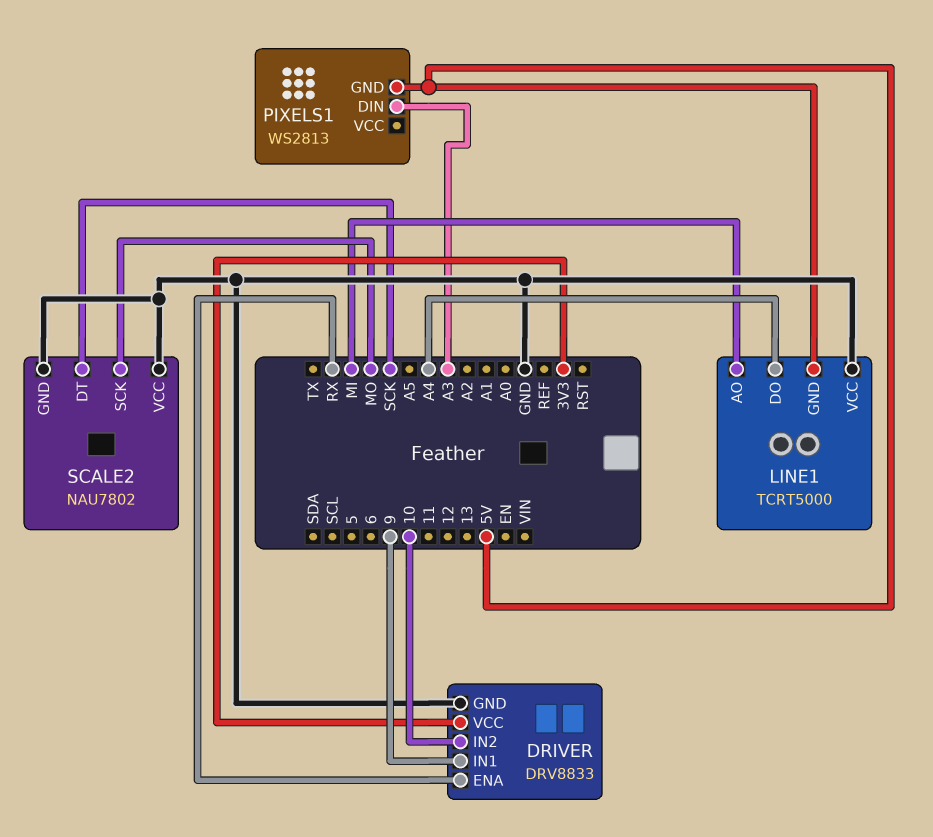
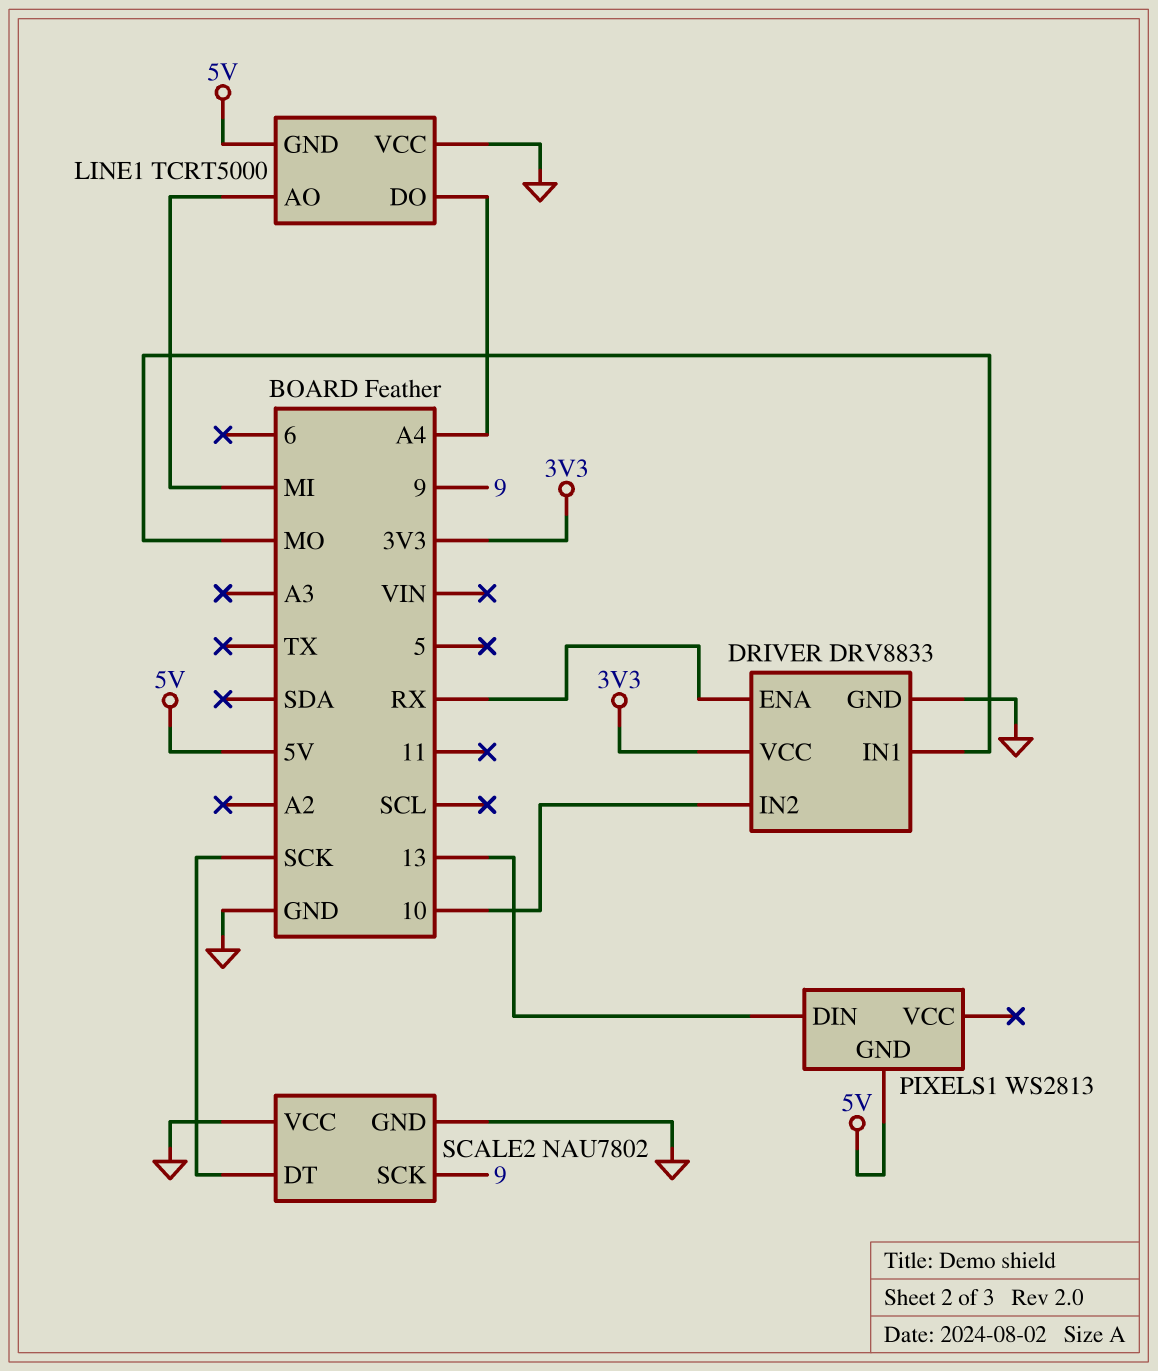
DRIVER pin IN1: 9 -> MO
PIXELS1 pin DIN: A3 -> 13
SCALE2 pin SCK: MO -> 9

